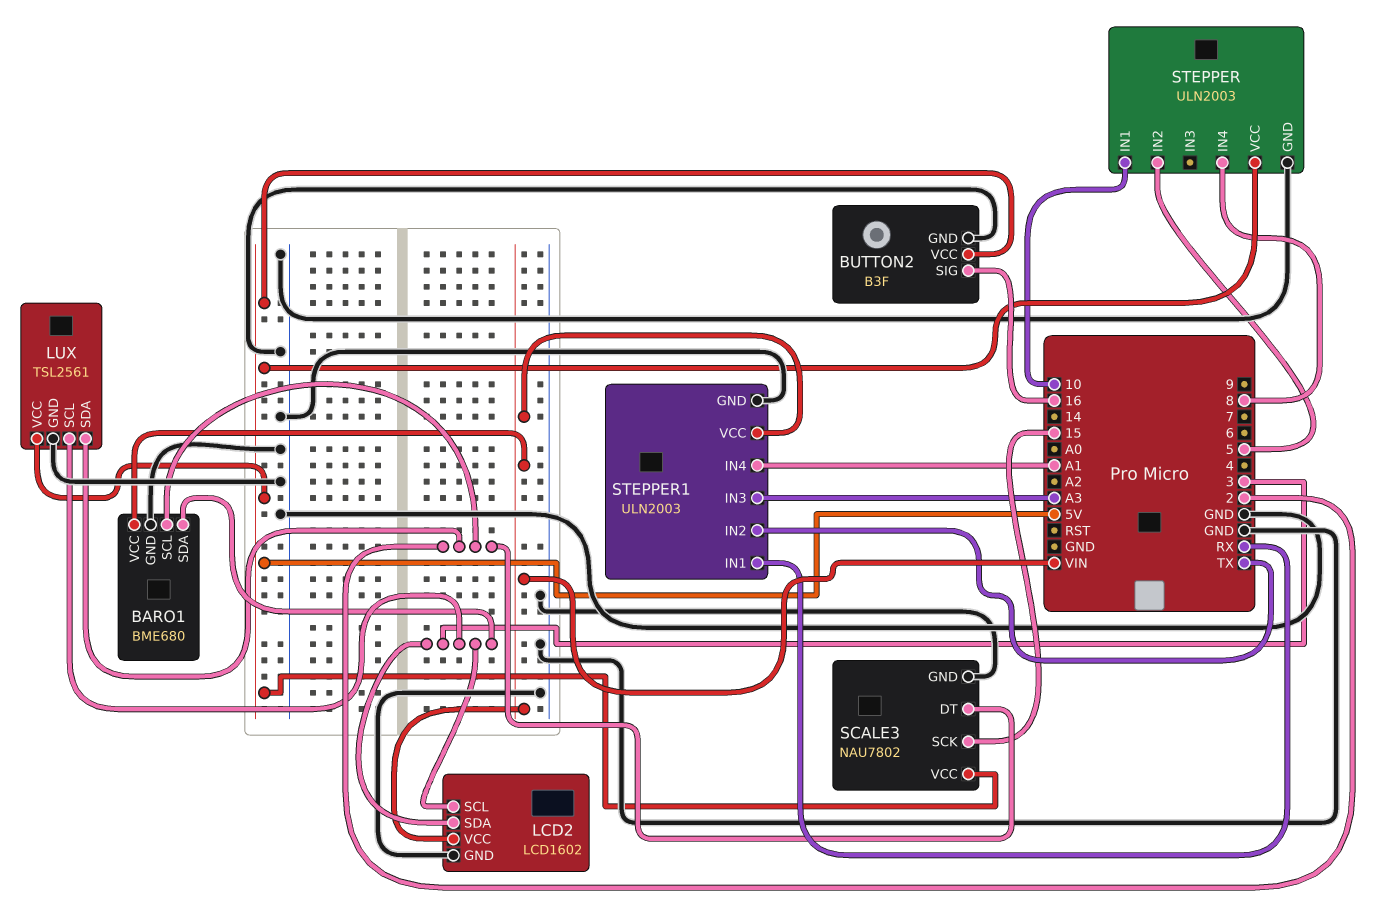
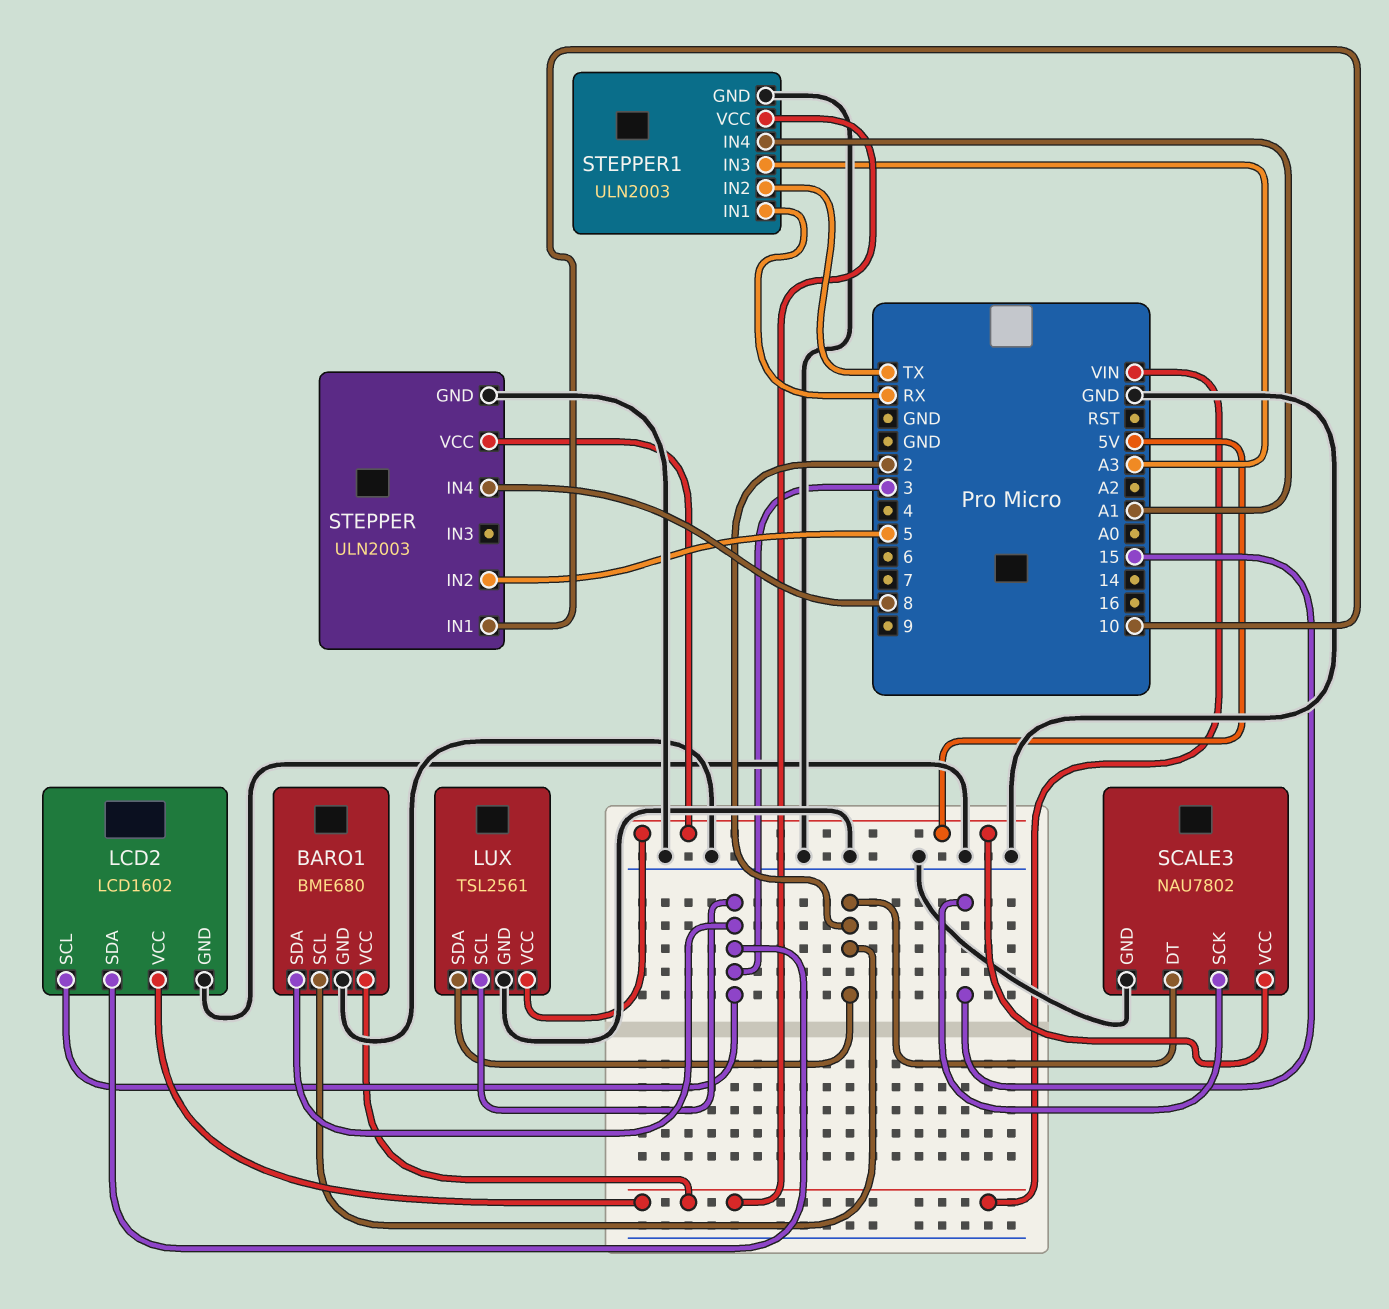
BUTTON2: B3F -> none
BUTTON2 pin GND: GND -> none
BUTTON2 pin SIG: 16 -> none
BUTTON2 pin VCC: 5V -> none

